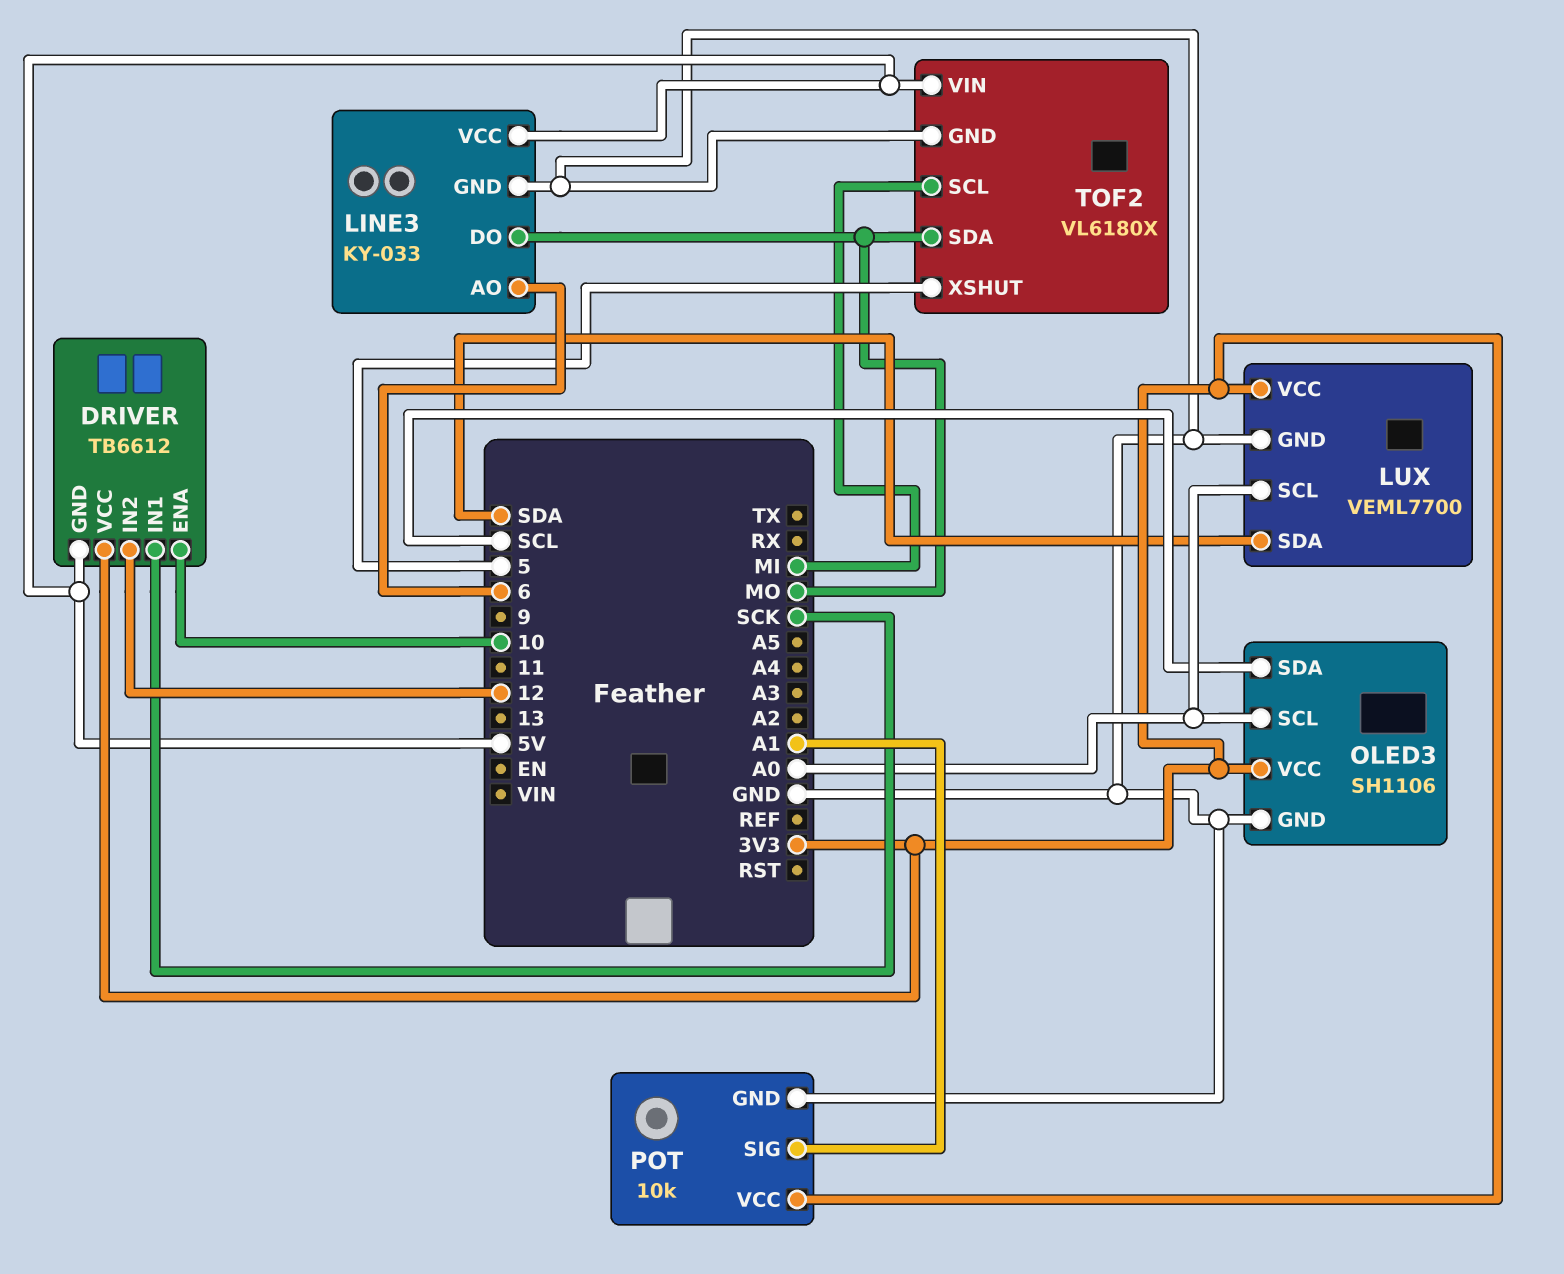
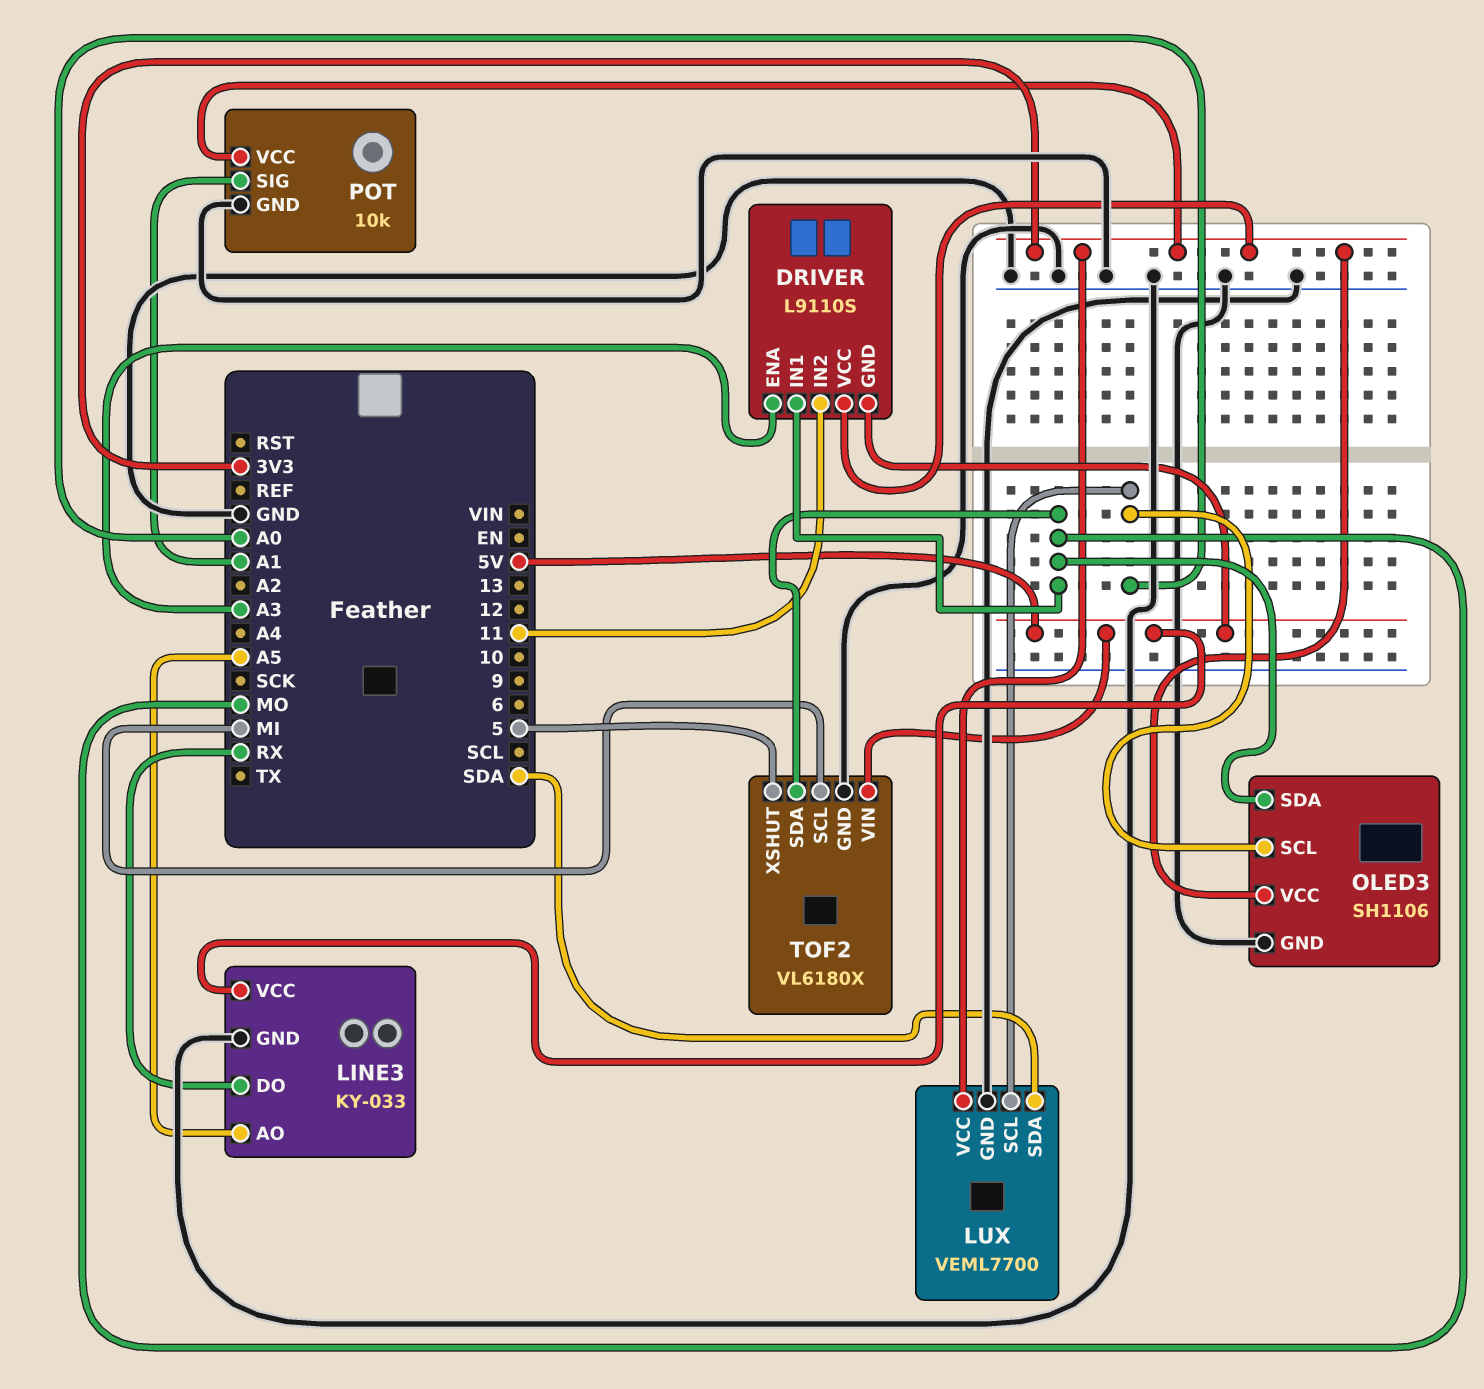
DRIVER: TB6612 -> L9110S
DRIVER pin ENA: 10 -> A3
DRIVER pin IN1: SCK -> MO
DRIVER pin IN2: 12 -> 11
LINE3 pin AO: 6 -> A5
LINE3 pin DO: MO -> RX
OLED3 pin SDA: SCL -> MO

